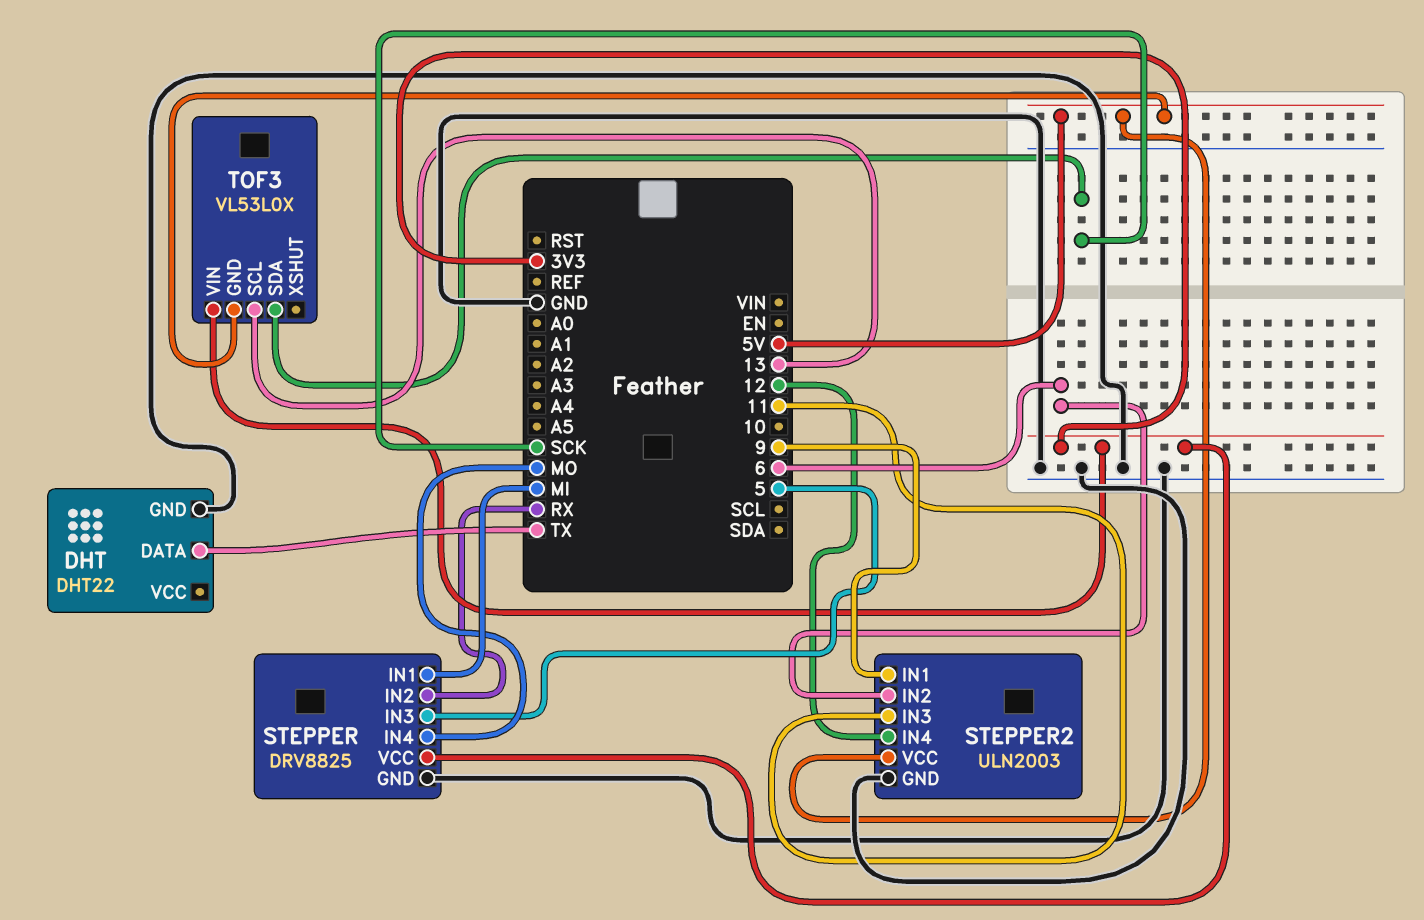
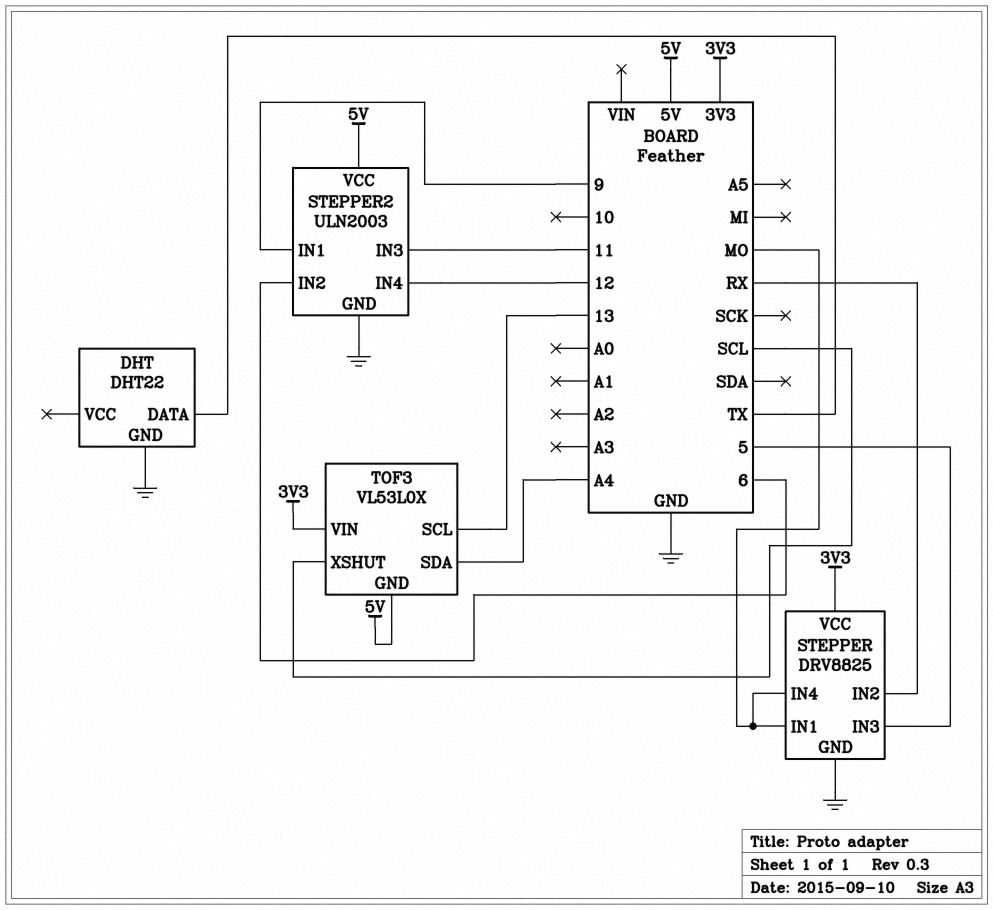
STEPPER pin IN1: MI -> MO
TOF3 pin SDA: SCK -> A4
TOF3 pin XSHUT: none -> SCL

